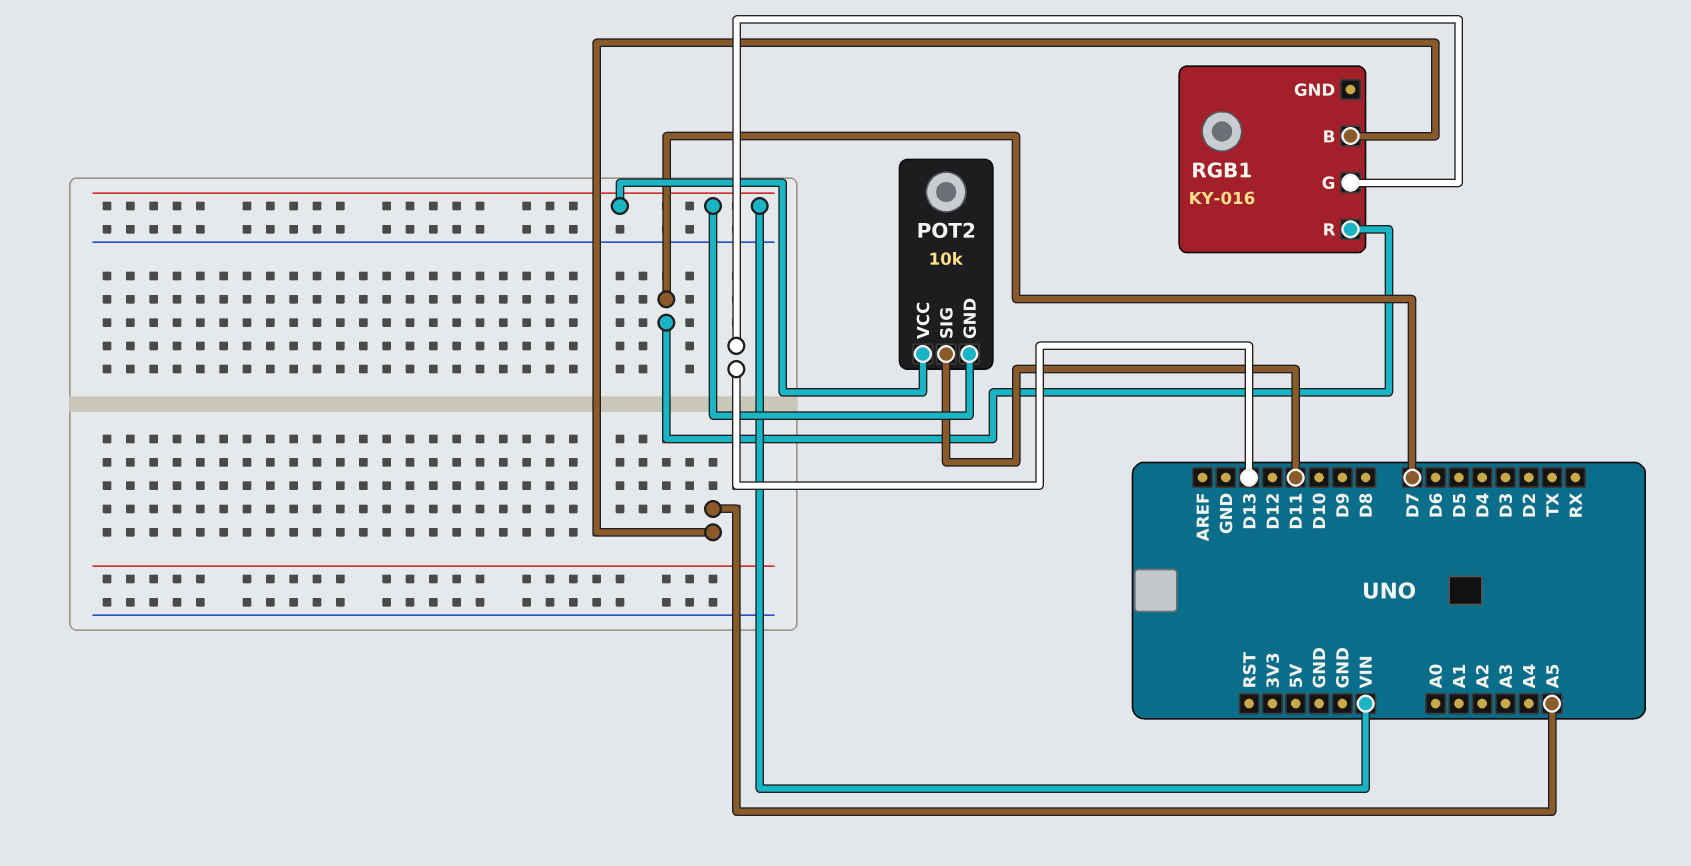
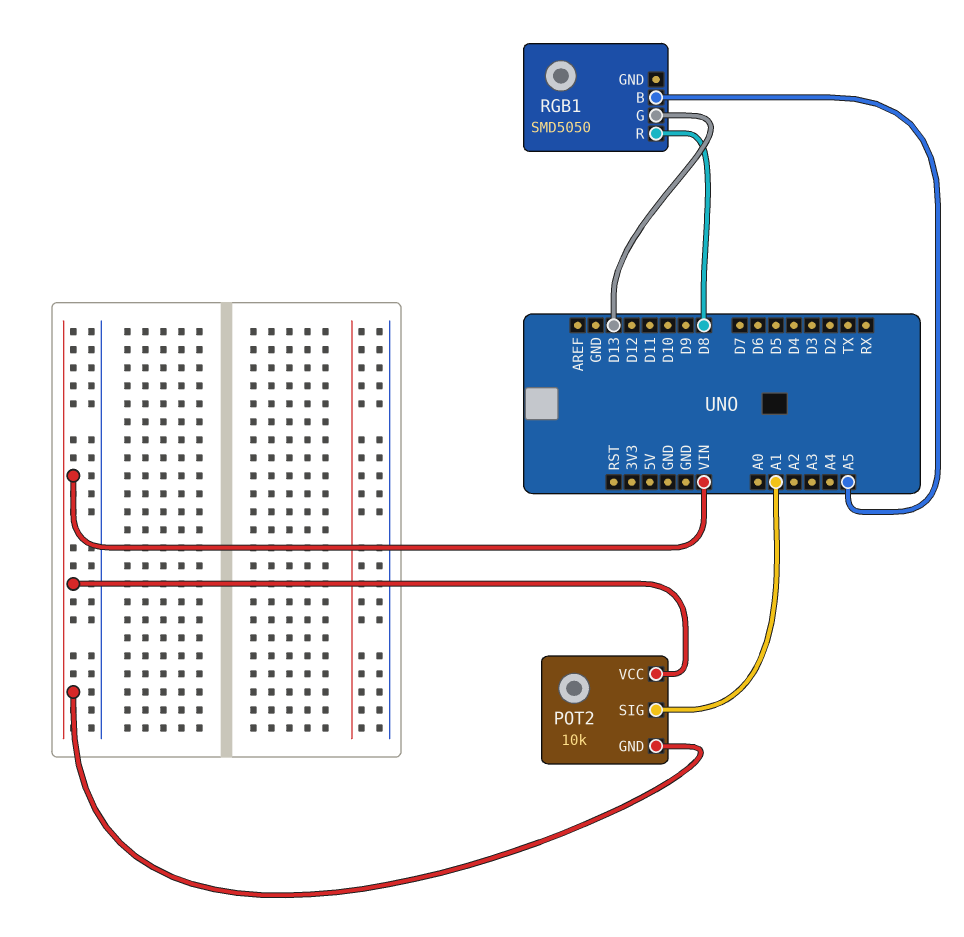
POT2 pin SIG: D11 -> A1
RGB1: KY-016 -> SMD5050
RGB1 pin R: D7 -> D8

